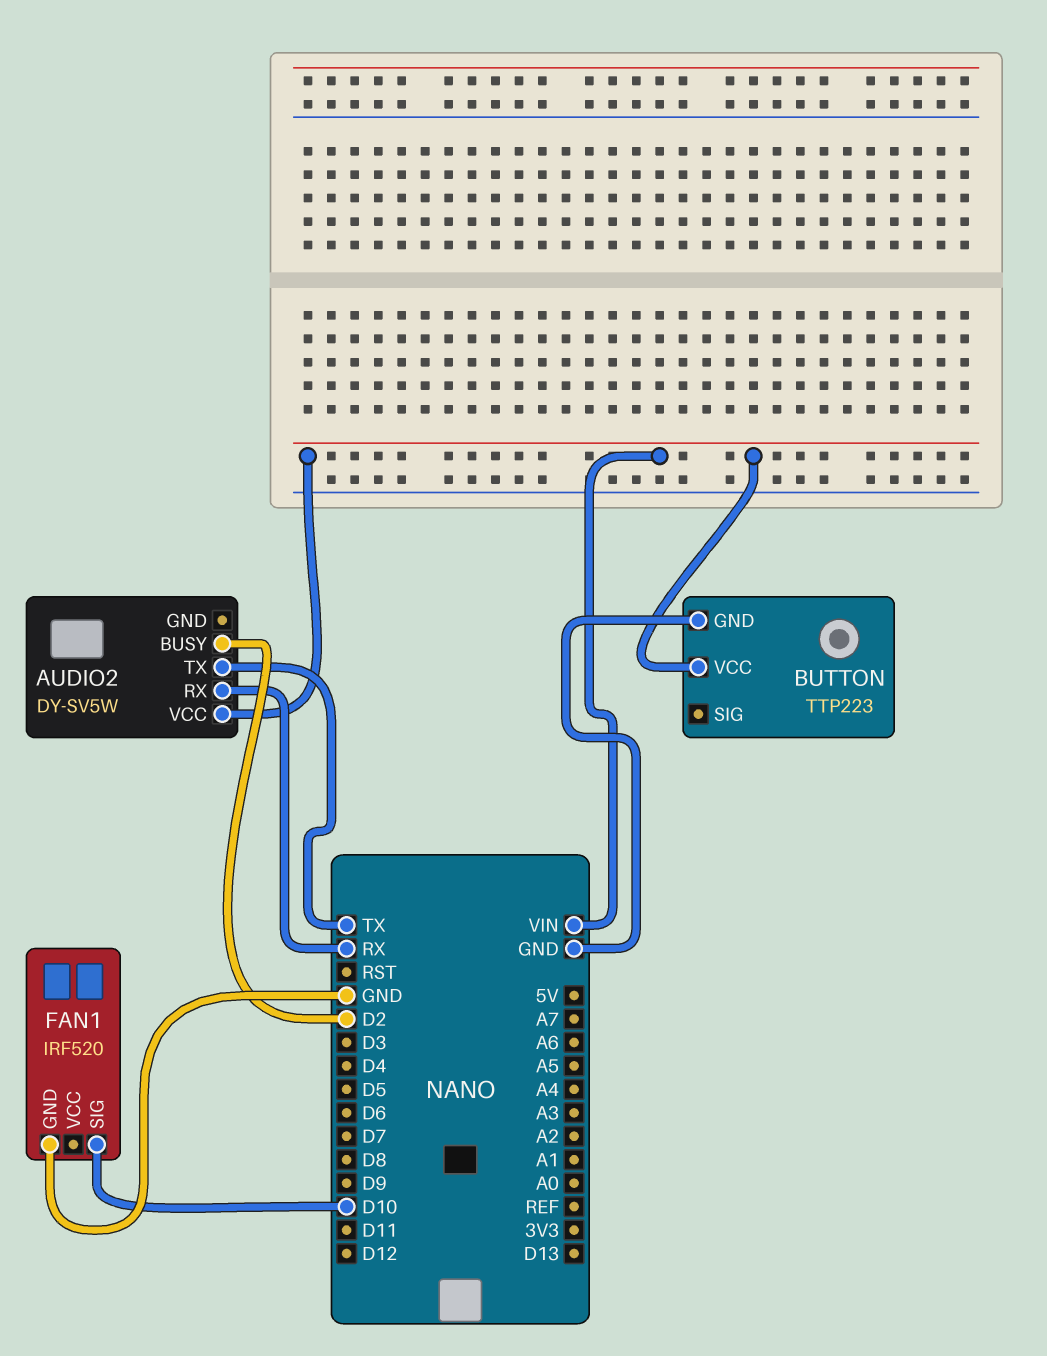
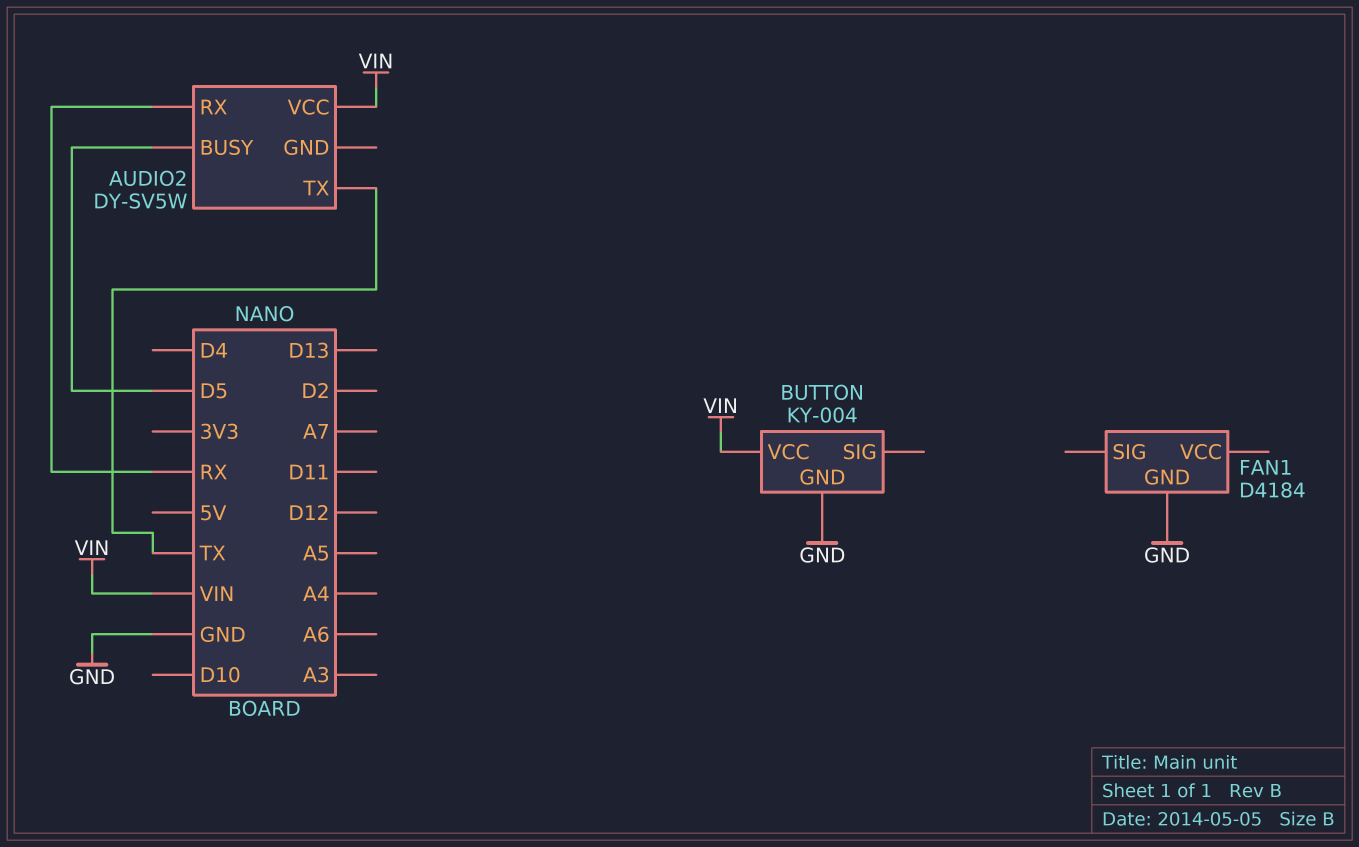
AUDIO2 pin BUSY: D2 -> D5
BUTTON: TTP223 -> KY-004
FAN1: IRF520 -> D4184
FAN1 pin SIG: D10 -> none

